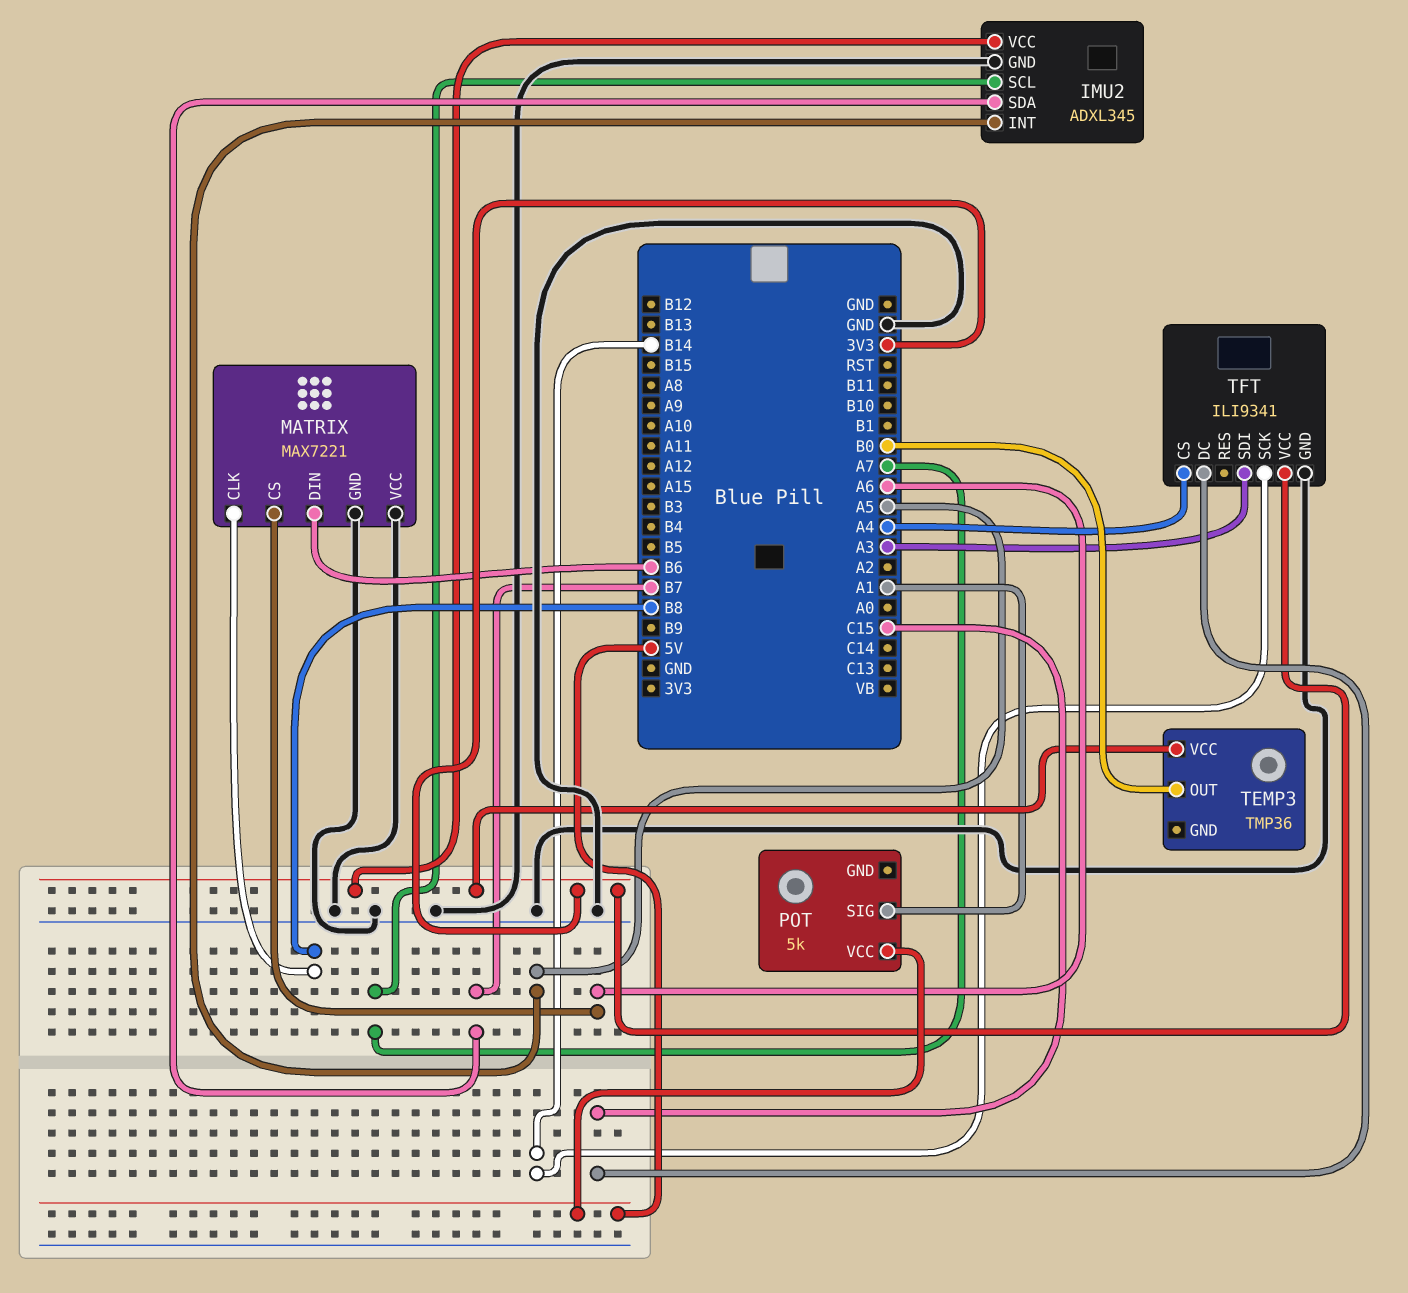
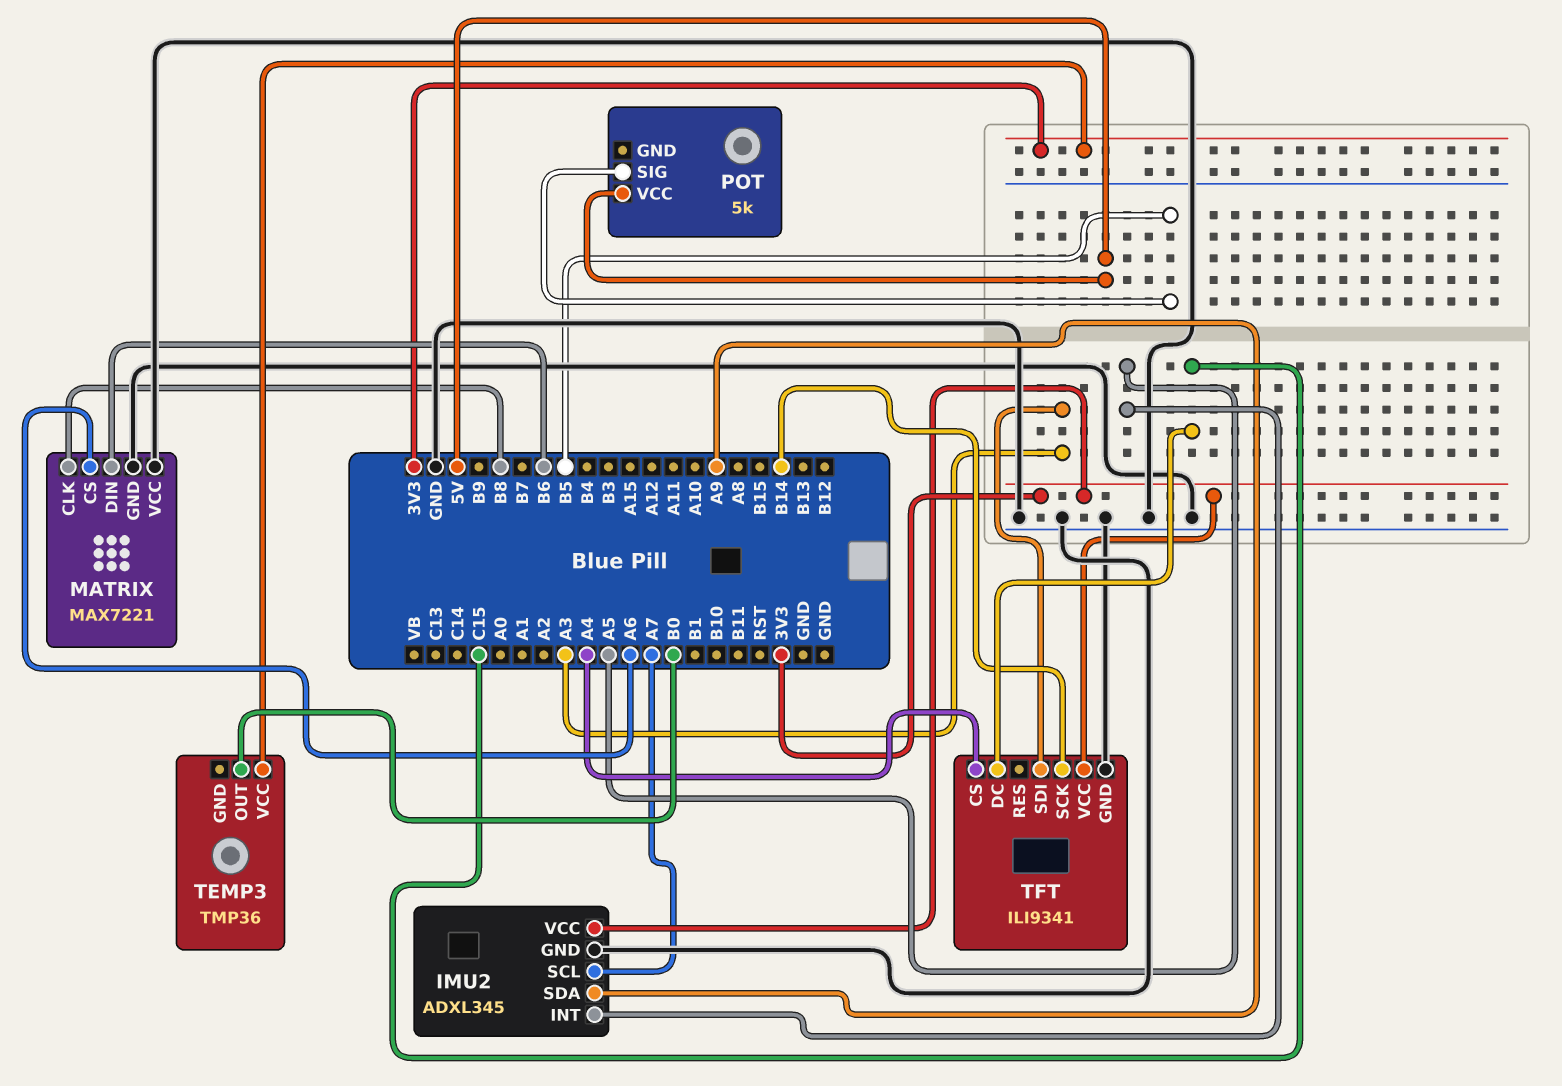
IMU2 pin SDA: B7 -> A9
POT pin SIG: A1 -> B5

